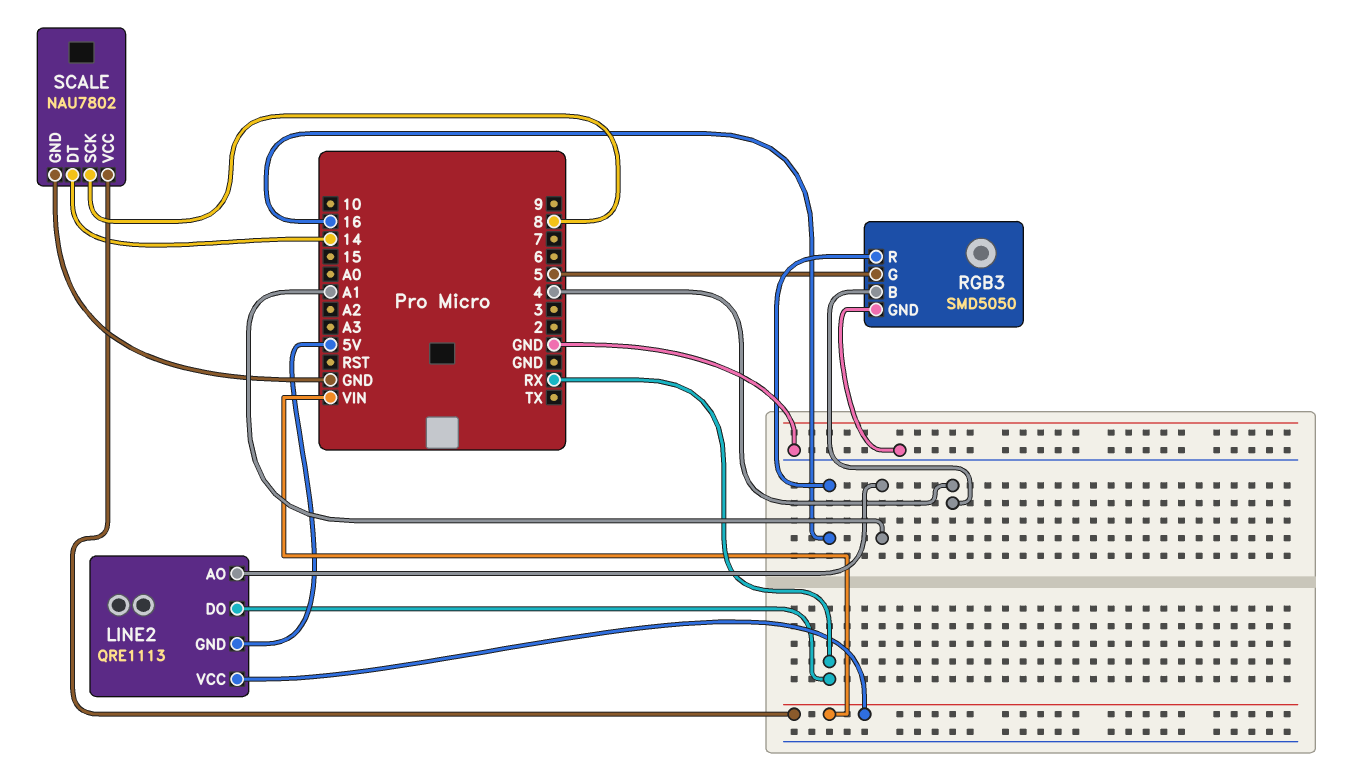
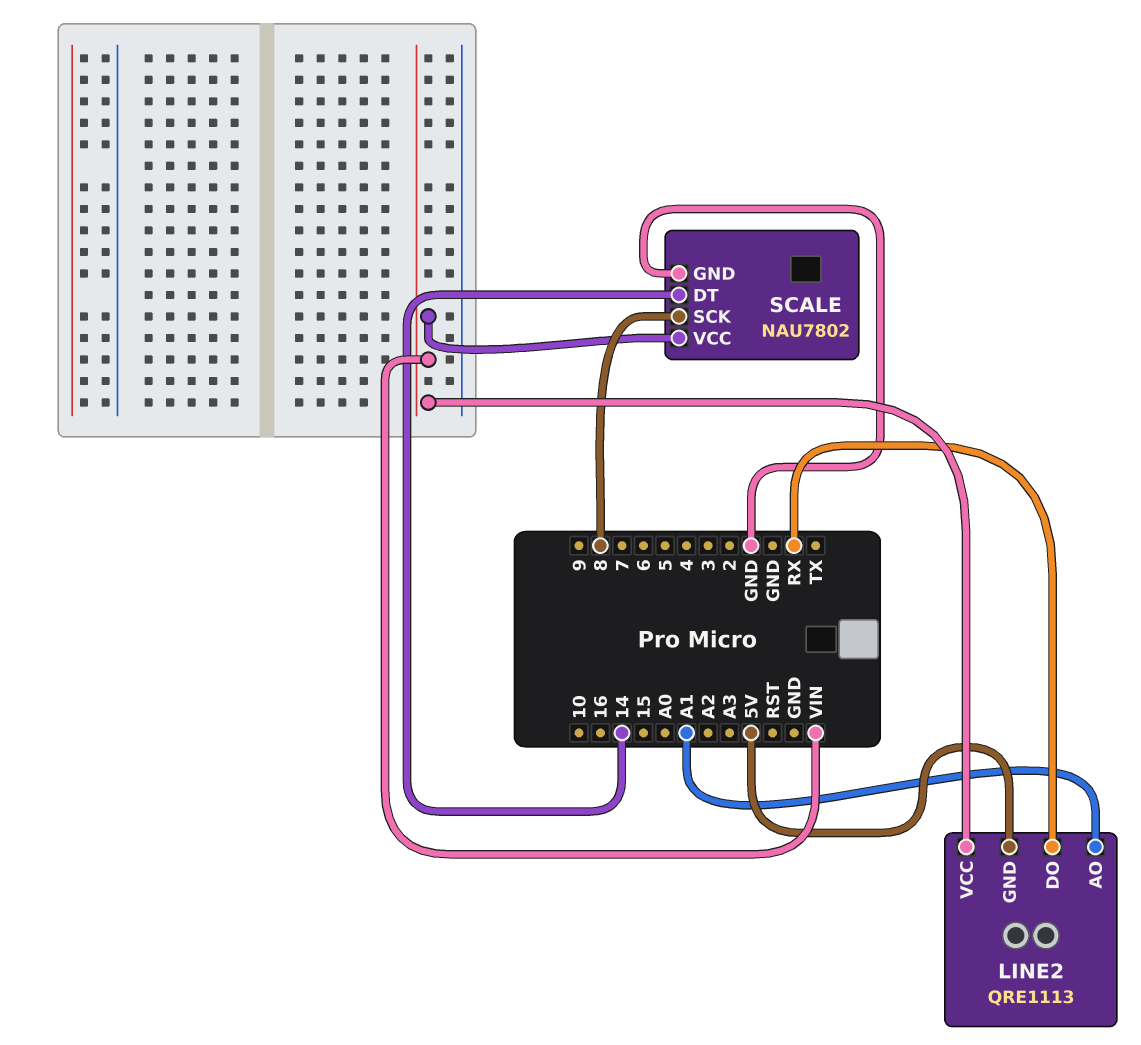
RGB3: SMD5050 -> none
RGB3 pin B: 4 -> none
RGB3 pin G: 5 -> none
RGB3 pin GND: GND -> none
RGB3 pin R: 16 -> none

